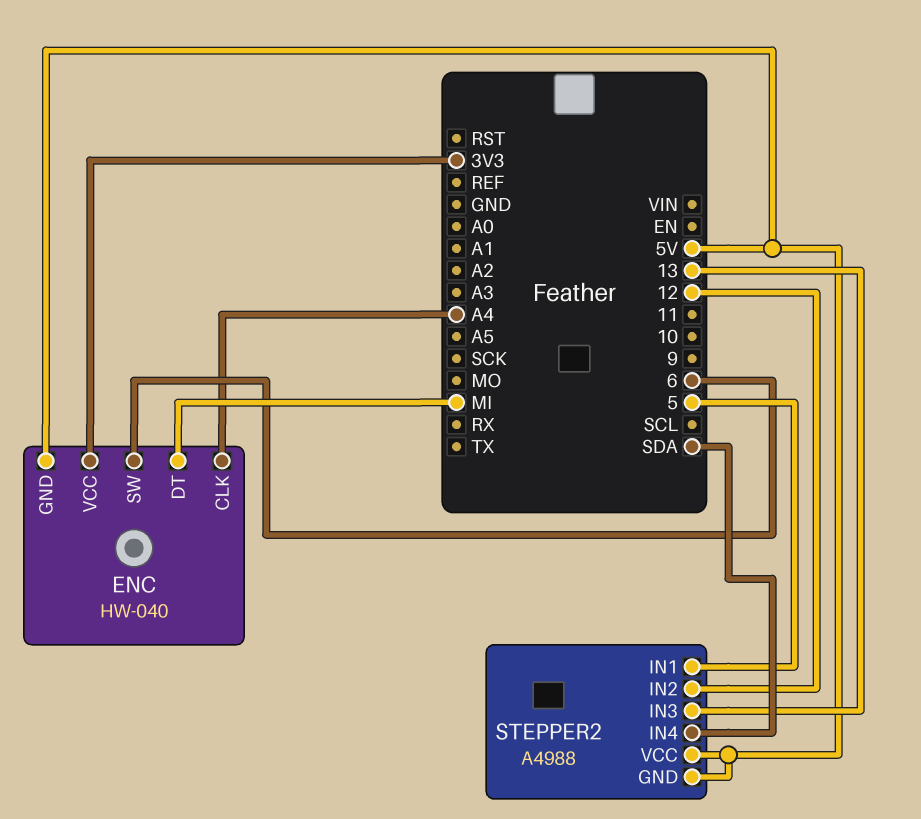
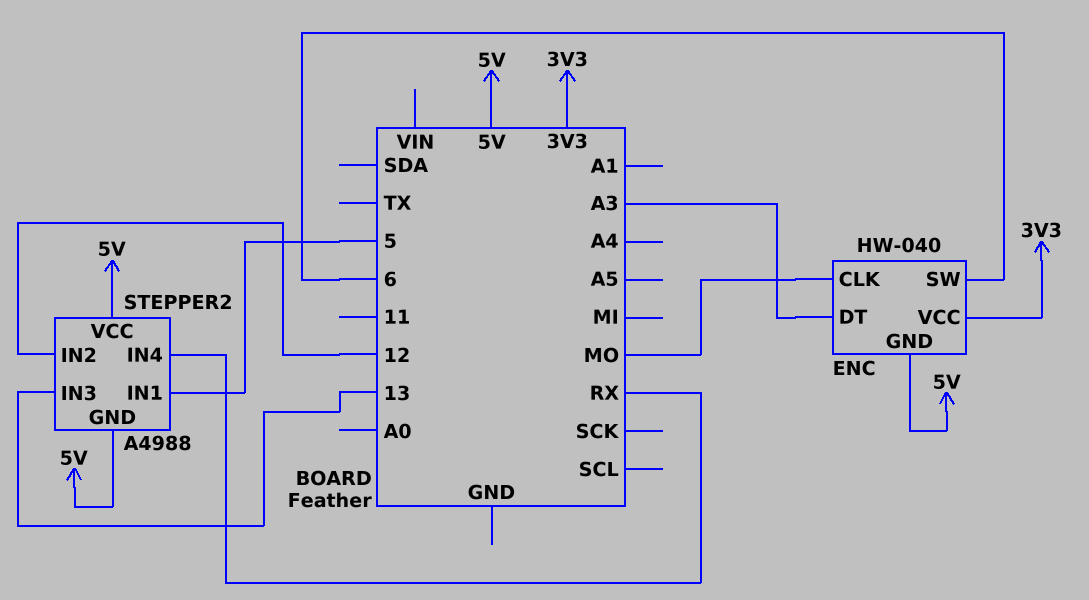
ENC pin CLK: A4 -> MO
ENC pin DT: MI -> A3
STEPPER2 pin IN4: SDA -> RX

